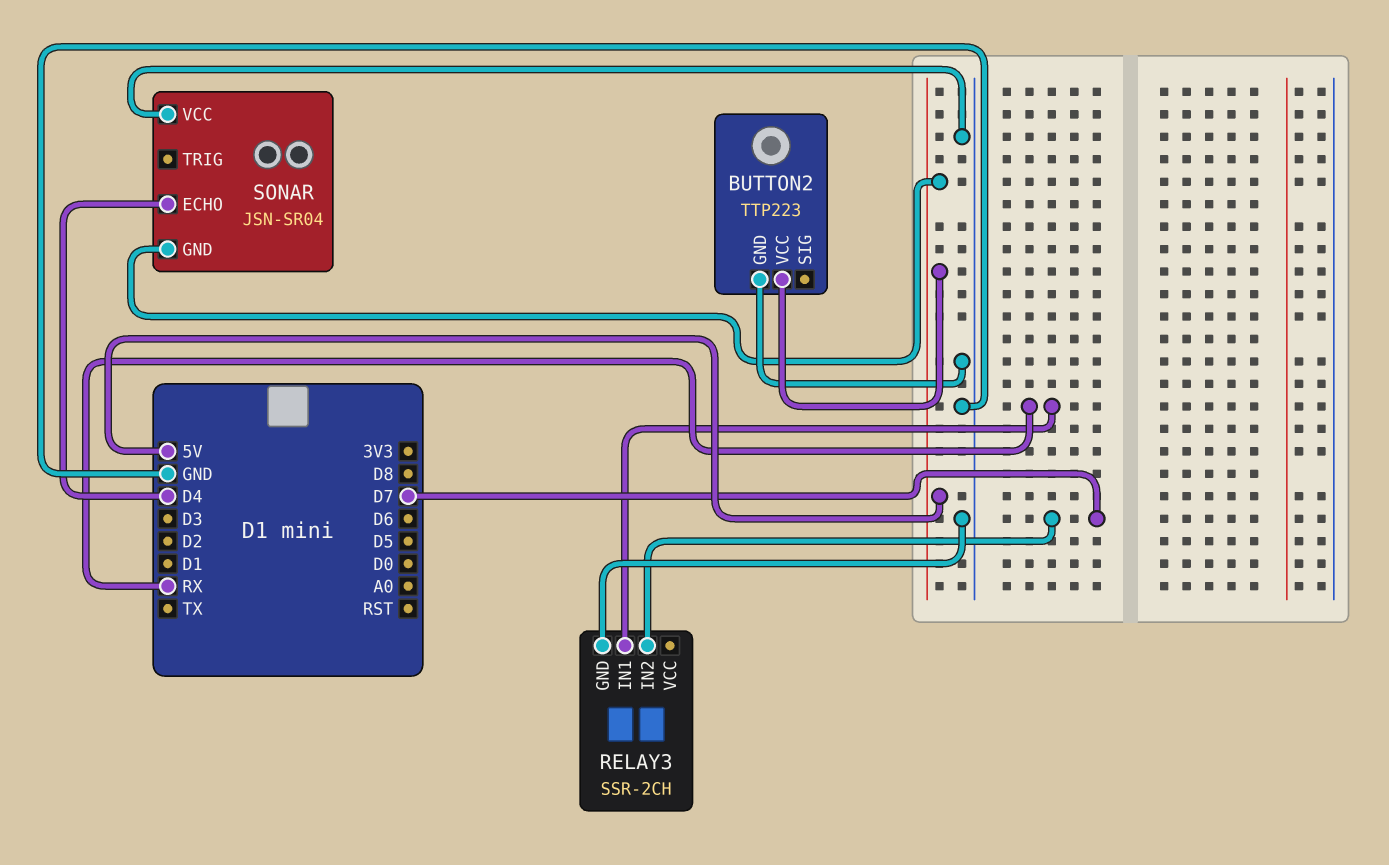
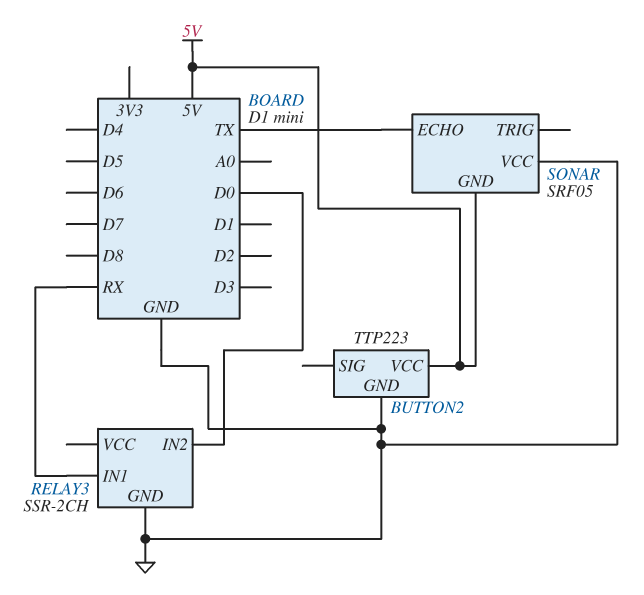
RELAY3 pin IN2: D7 -> D0
SONAR: JSN-SR04 -> SRF05
SONAR pin ECHO: D4 -> TX

